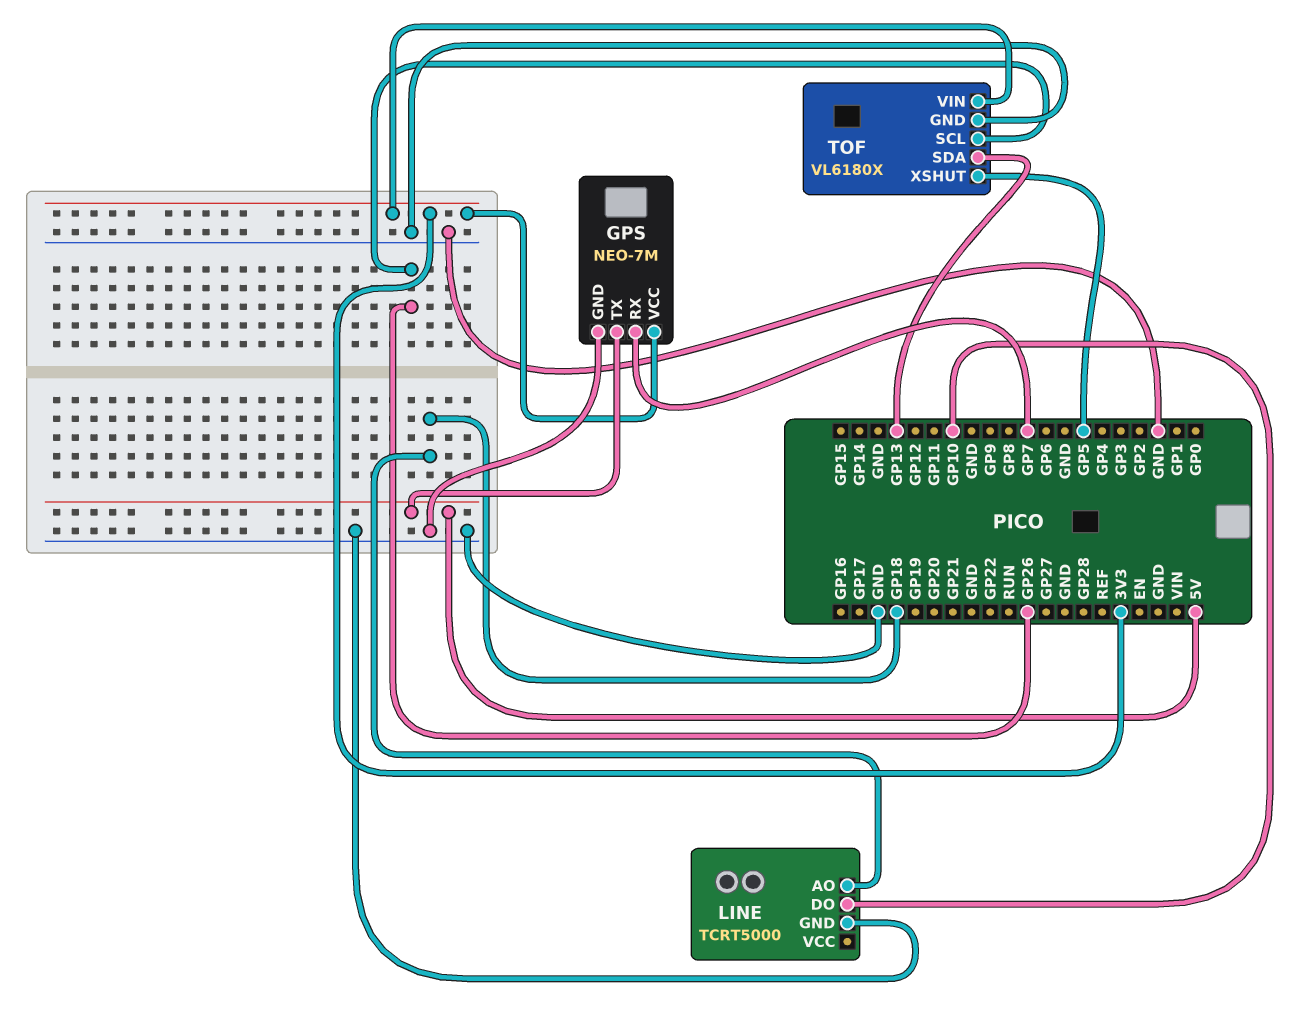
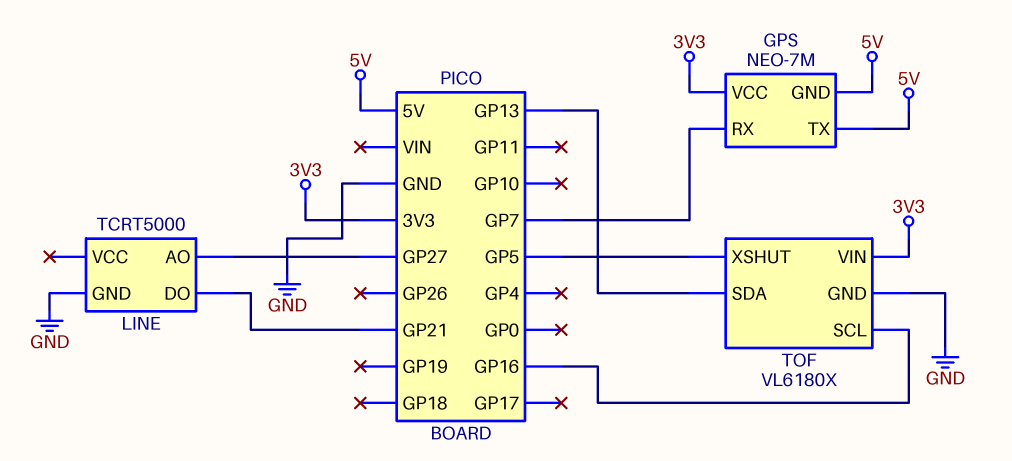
GPS pin GND: GND -> 5V
LINE pin AO: GP18 -> GP27
LINE pin DO: GP10 -> GP21
TOF pin SCL: GP26 -> GP16

